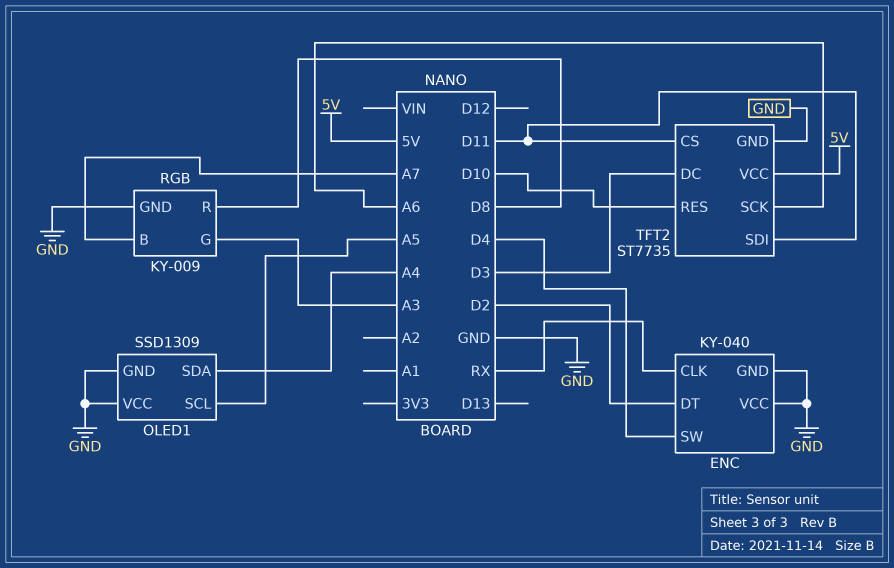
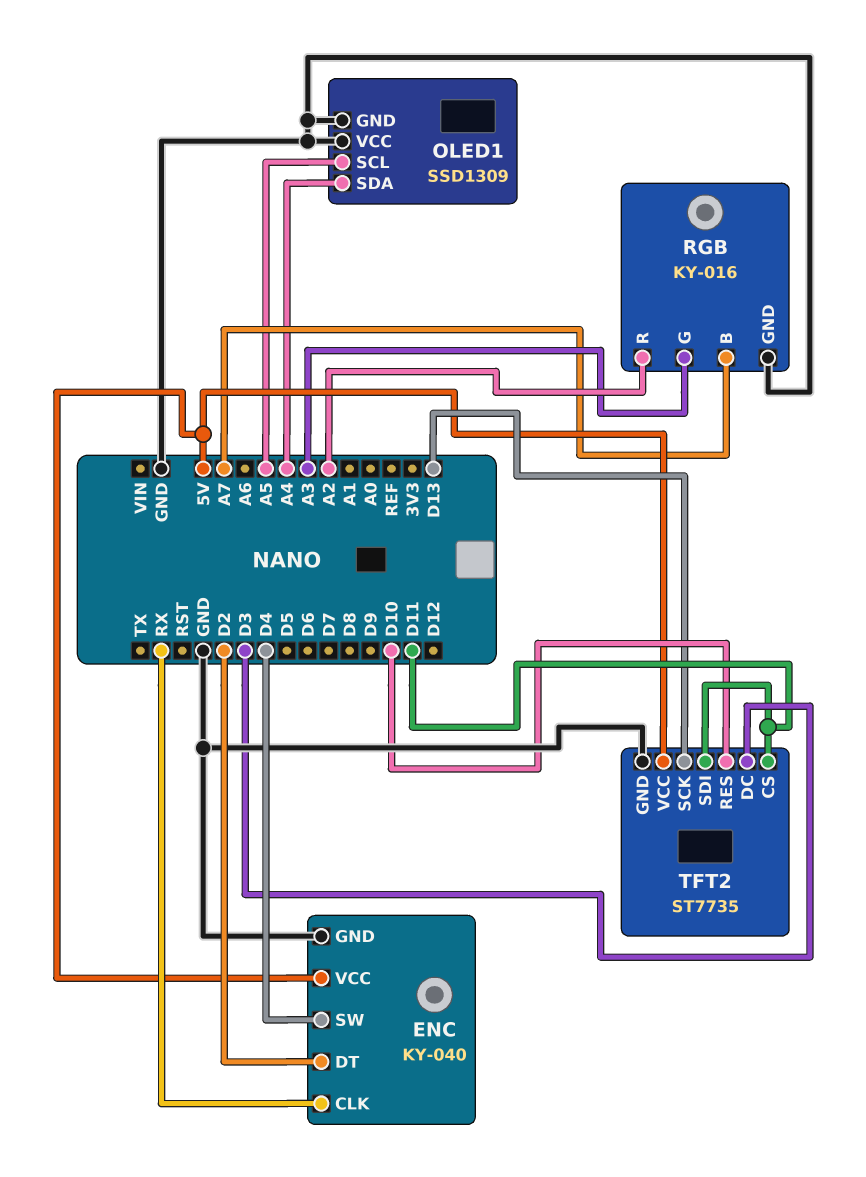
ENC pin VCC: GND -> 5V
RGB: KY-009 -> KY-016
RGB pin R: D8 -> A2
TFT2 pin SCK: A6 -> D13

